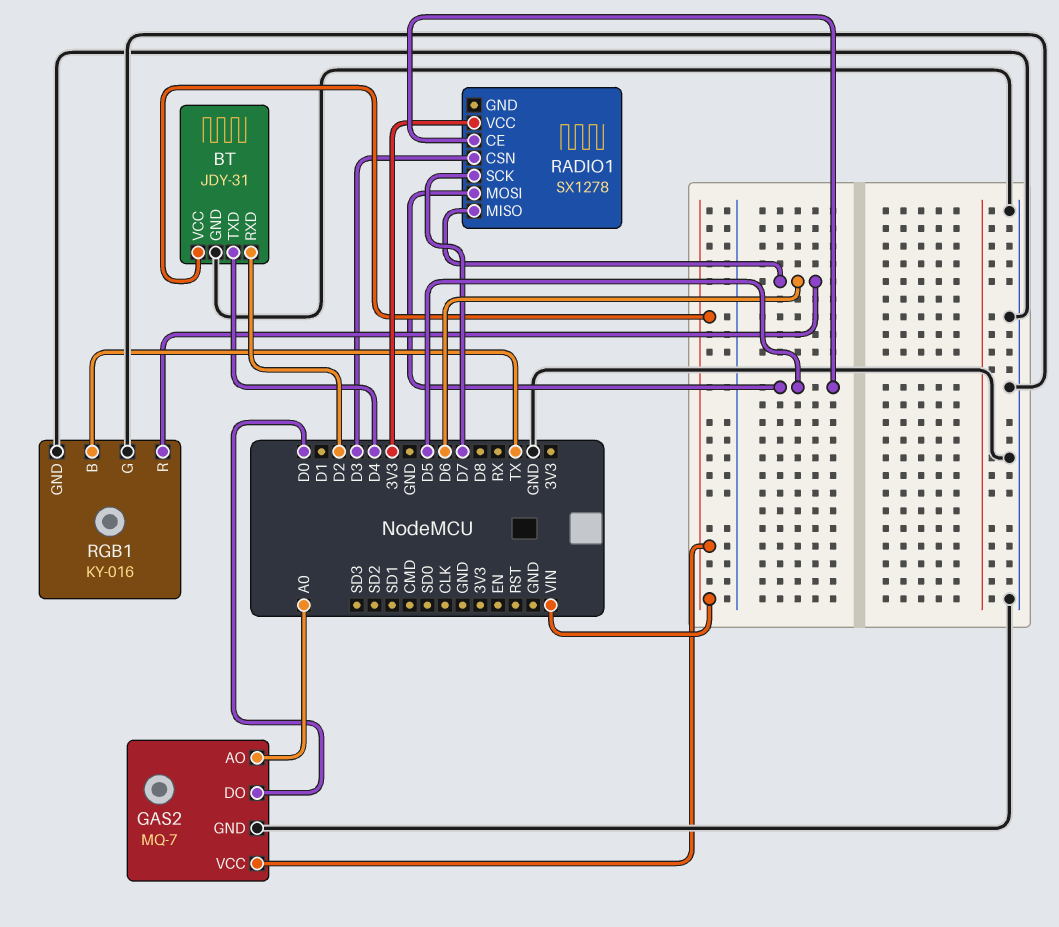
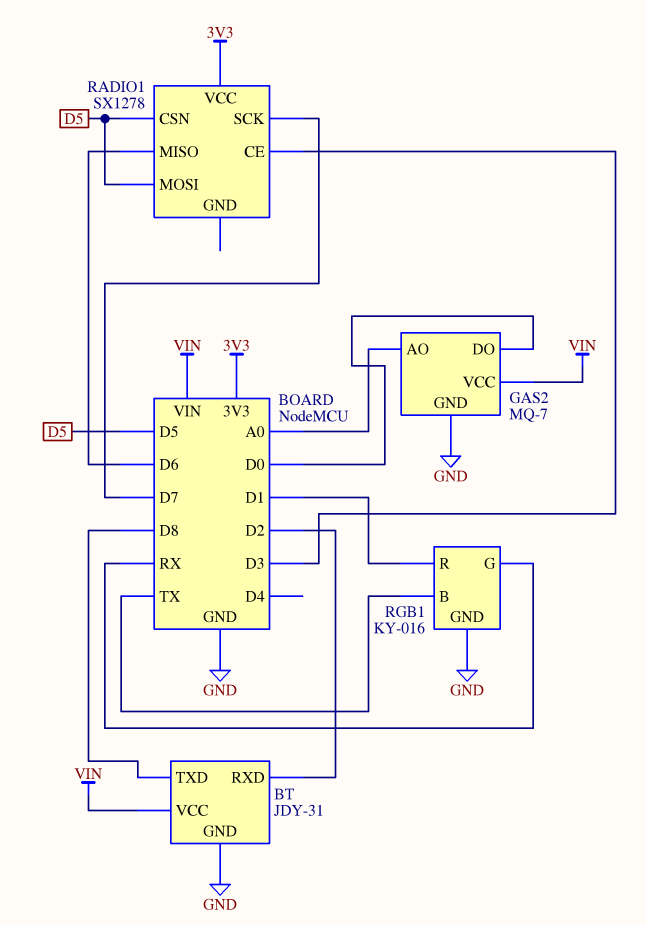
BT pin TXD: D4 -> D8
RADIO1 pin CE: D5 -> D3
RADIO1 pin CSN: D3 -> D5
RGB1 pin G: GND -> RX
RGB1 pin R: D6 -> D1

